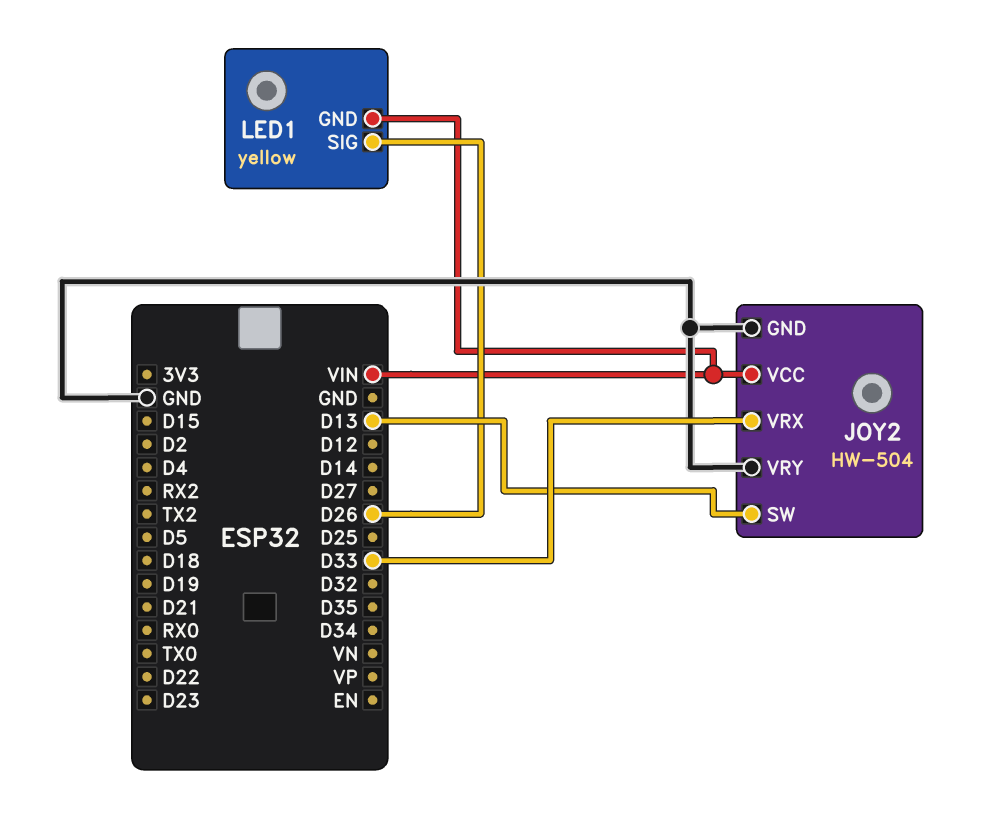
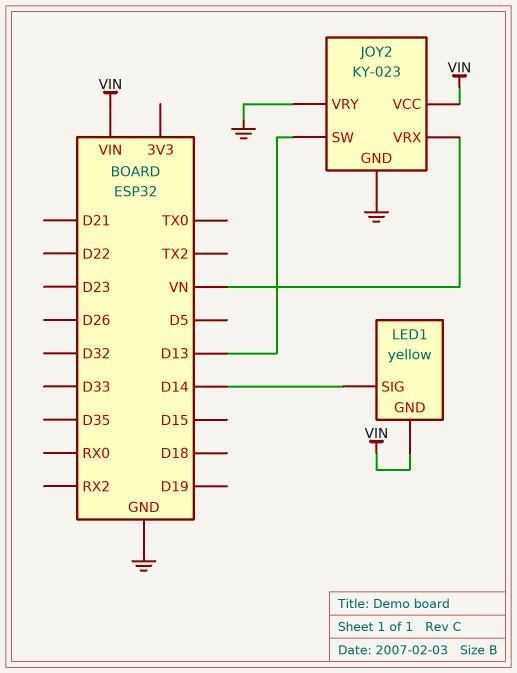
JOY2: HW-504 -> KY-023
JOY2 pin VRX: D33 -> VN
LED1 pin SIG: D26 -> D14

